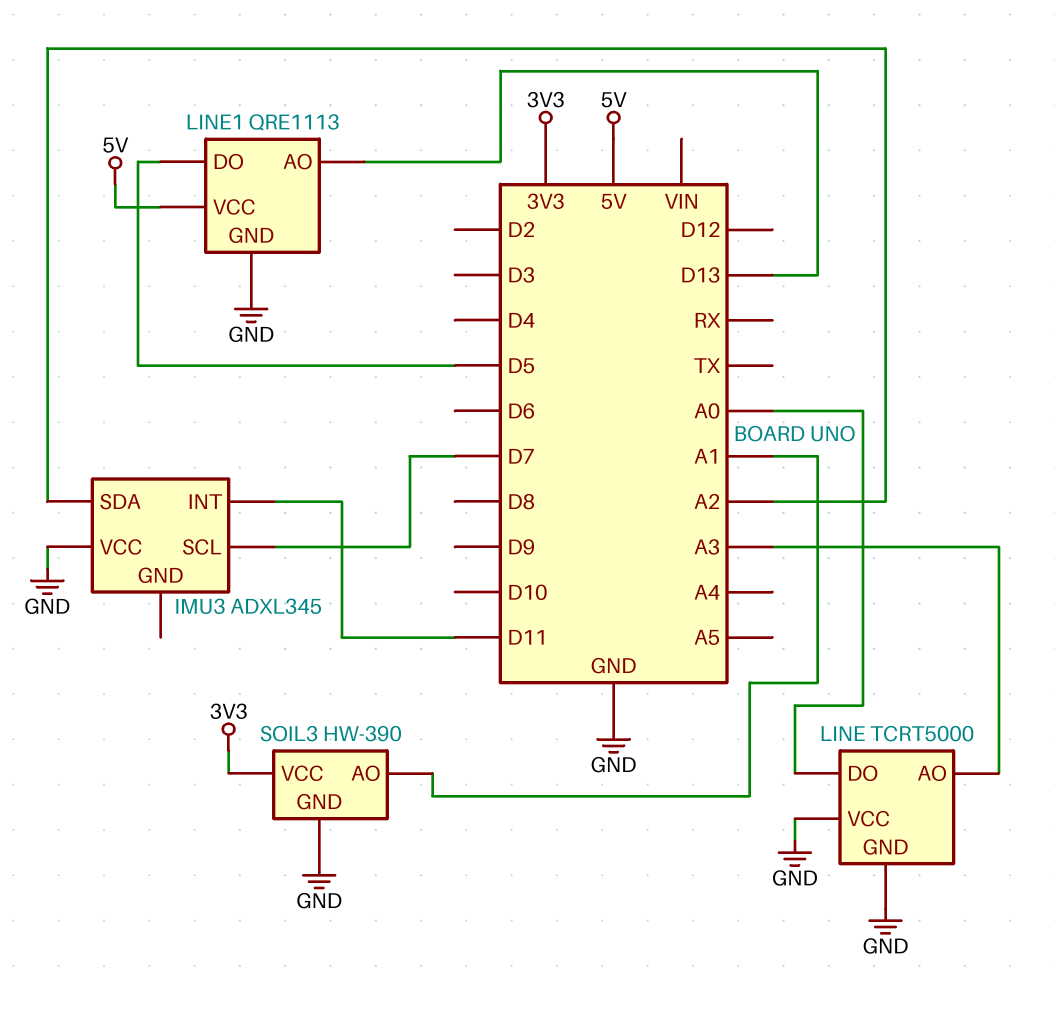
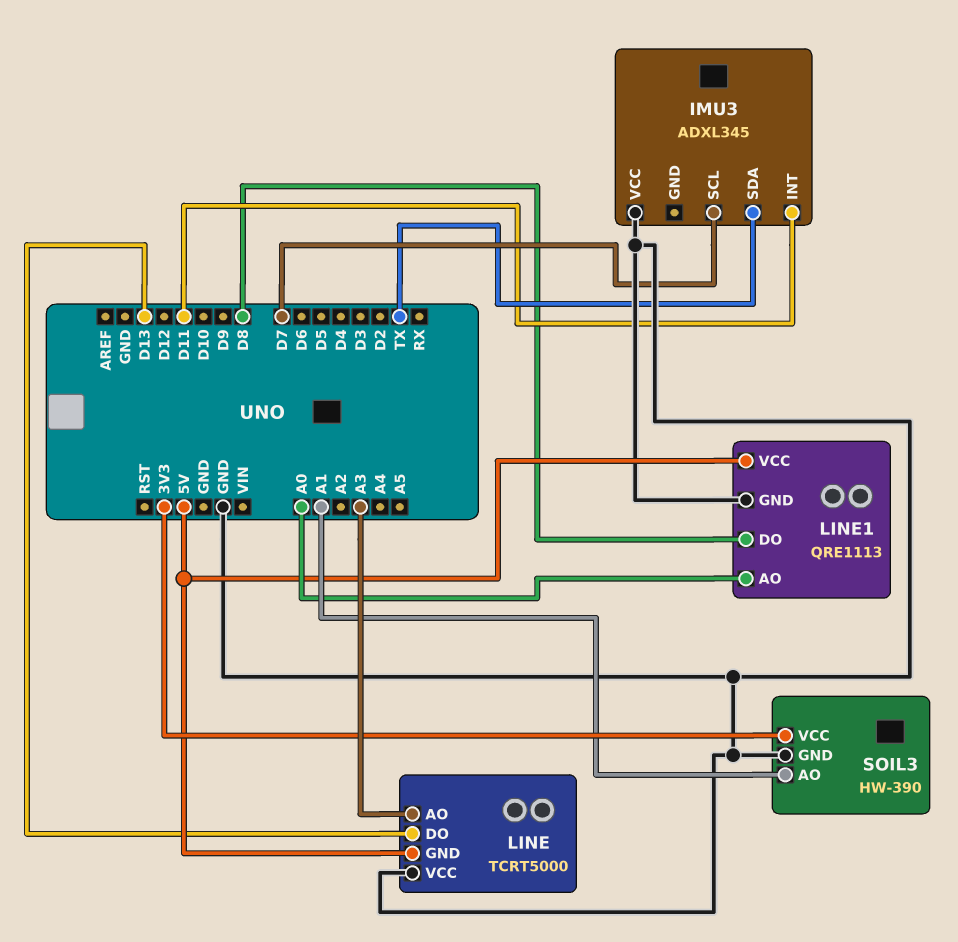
IMU3 pin SDA: A2 -> TX
LINE pin DO: A0 -> D13
LINE pin GND: GND -> 5V
LINE1 pin AO: D13 -> A0
LINE1 pin DO: D5 -> D8

